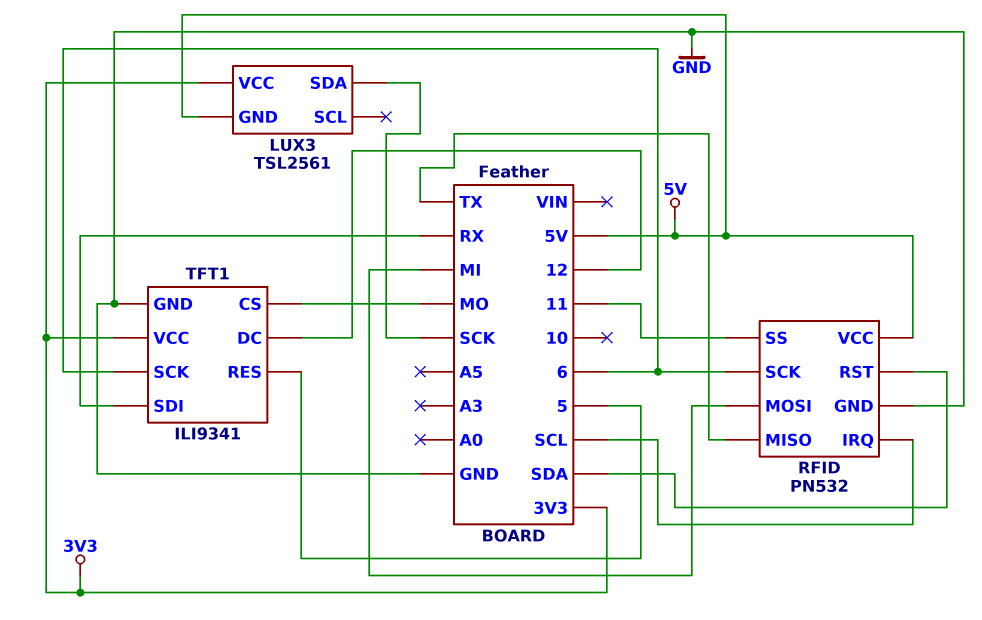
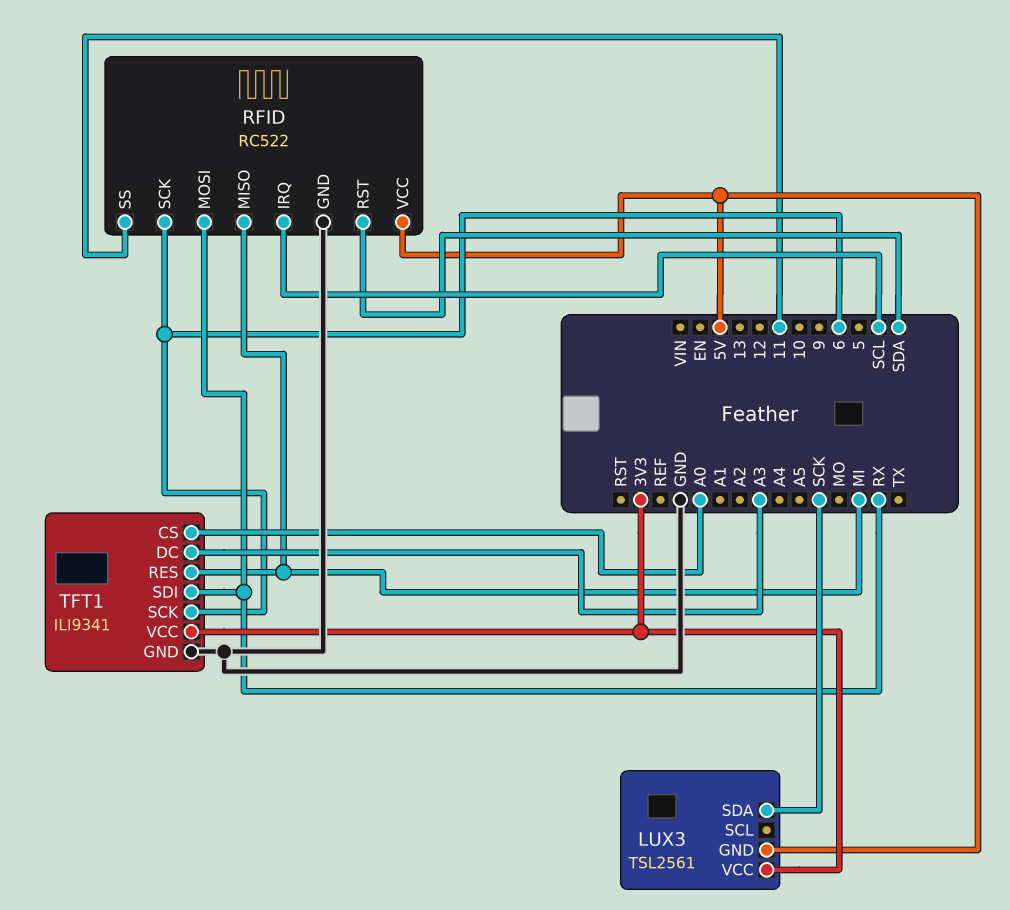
RFID: PN532 -> RC522
RFID pin MISO: TX -> MI
RFID pin MOSI: MI -> RX
TFT1 pin CS: MO -> A0
TFT1 pin DC: 12 -> A3
TFT1 pin RES: 5 -> MI

